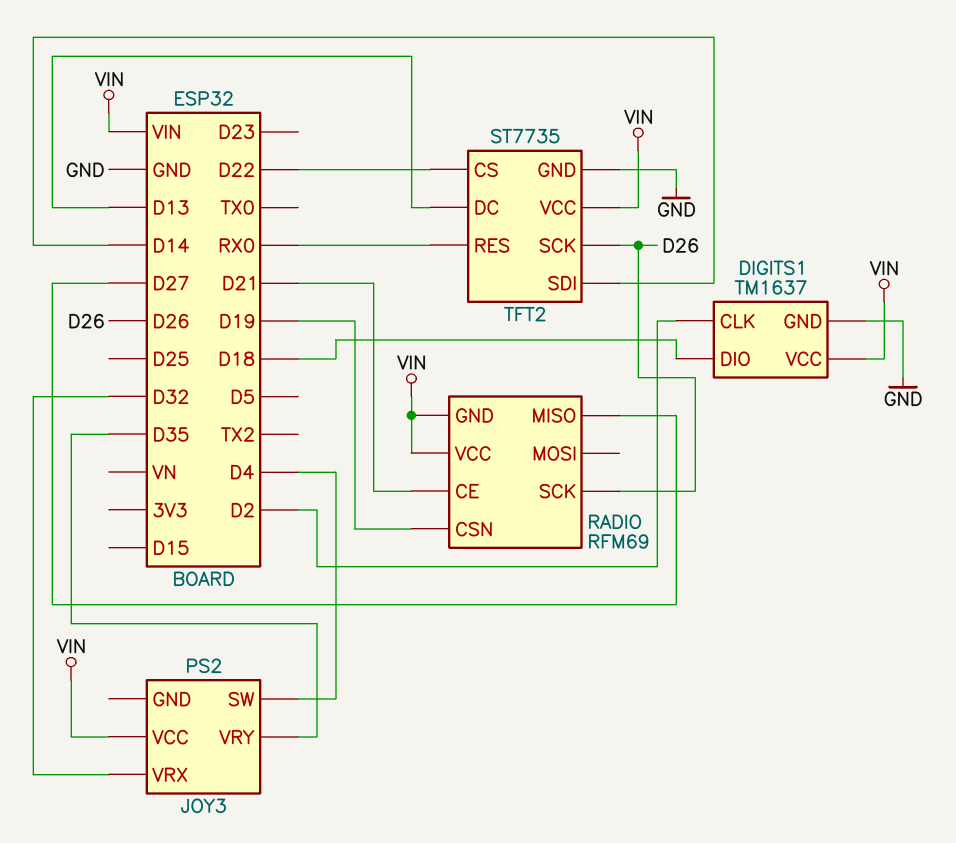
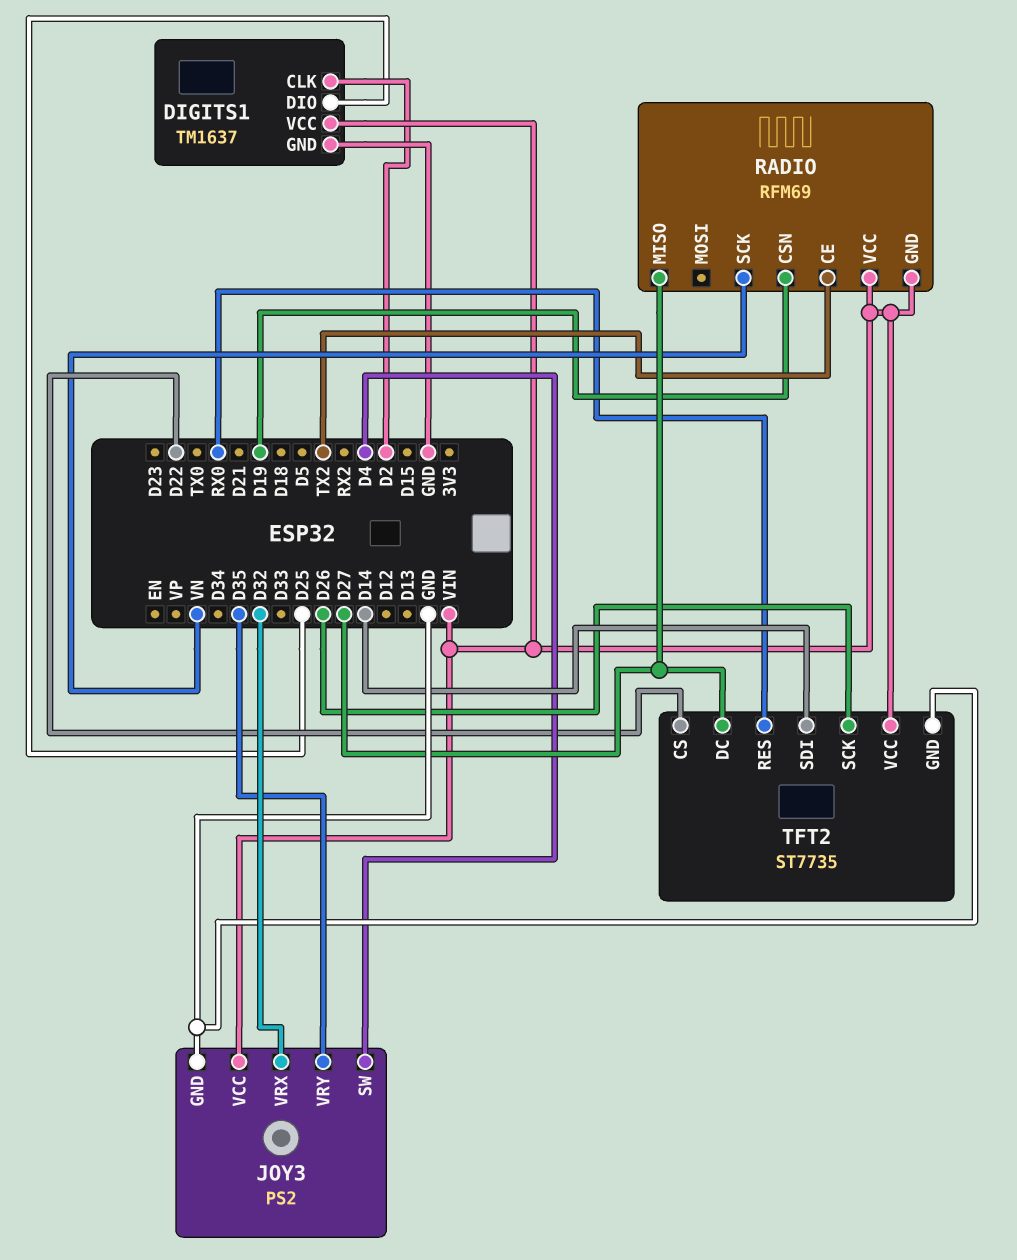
DIGITS1 pin DIO: D18 -> D25
JOY3 pin GND: none -> GND
RADIO pin CE: D21 -> TX2
RADIO pin SCK: D26 -> VN
TFT2 pin DC: D13 -> D27

